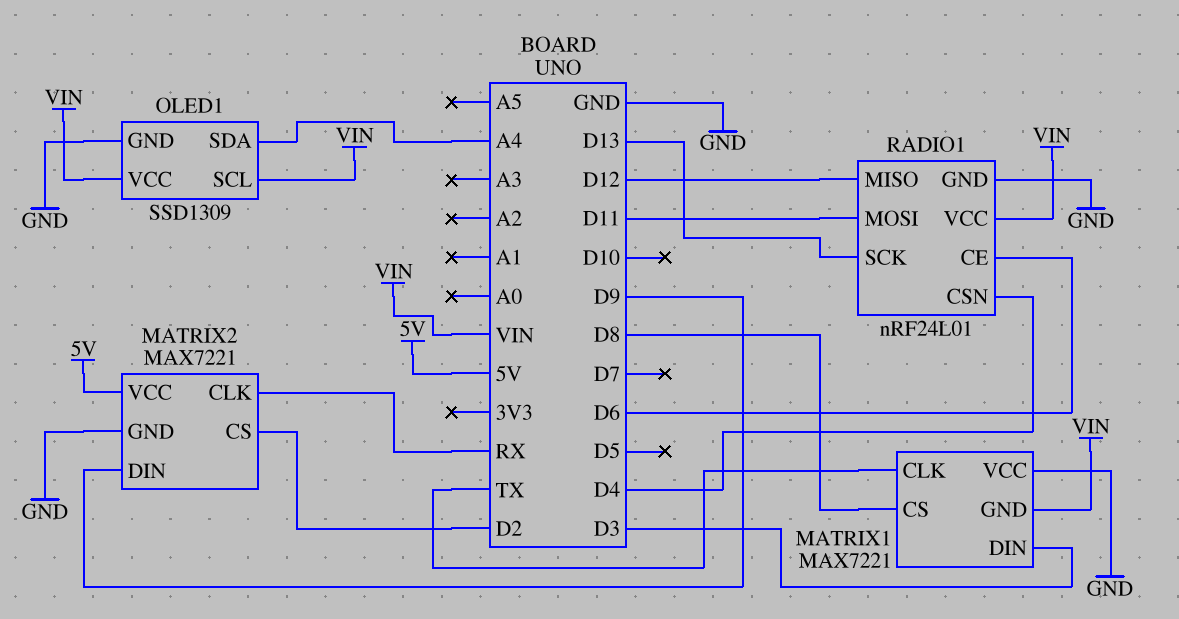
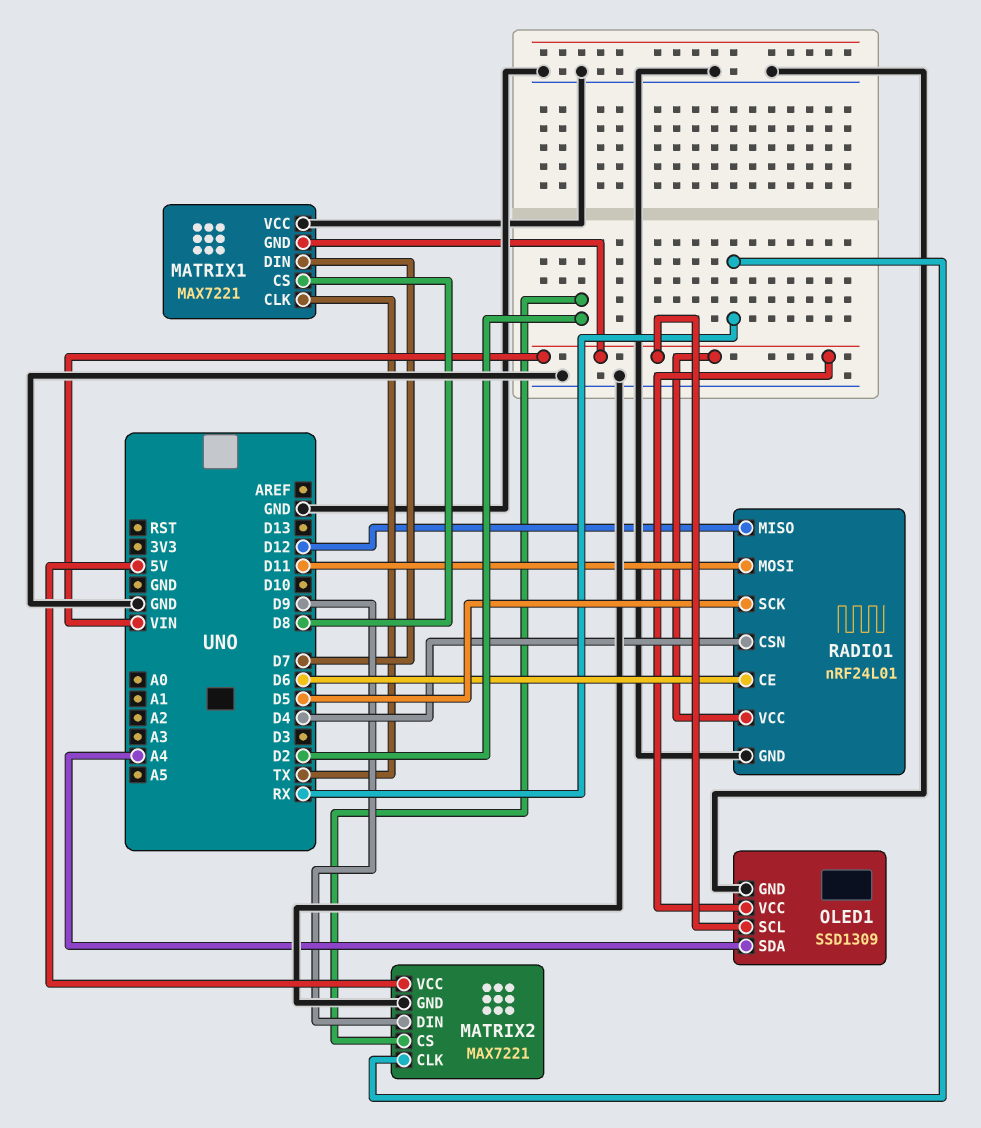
MATRIX1 pin DIN: D3 -> D7
RADIO1 pin SCK: D13 -> D5

